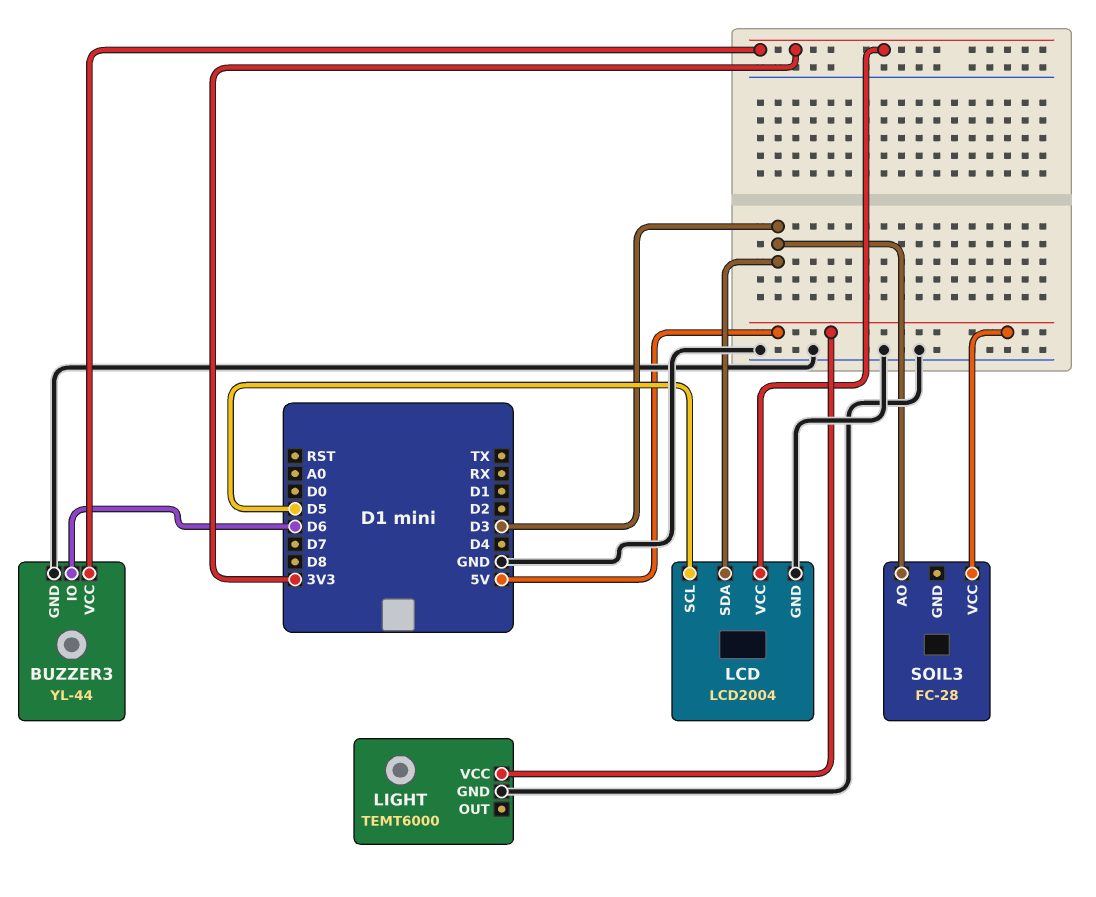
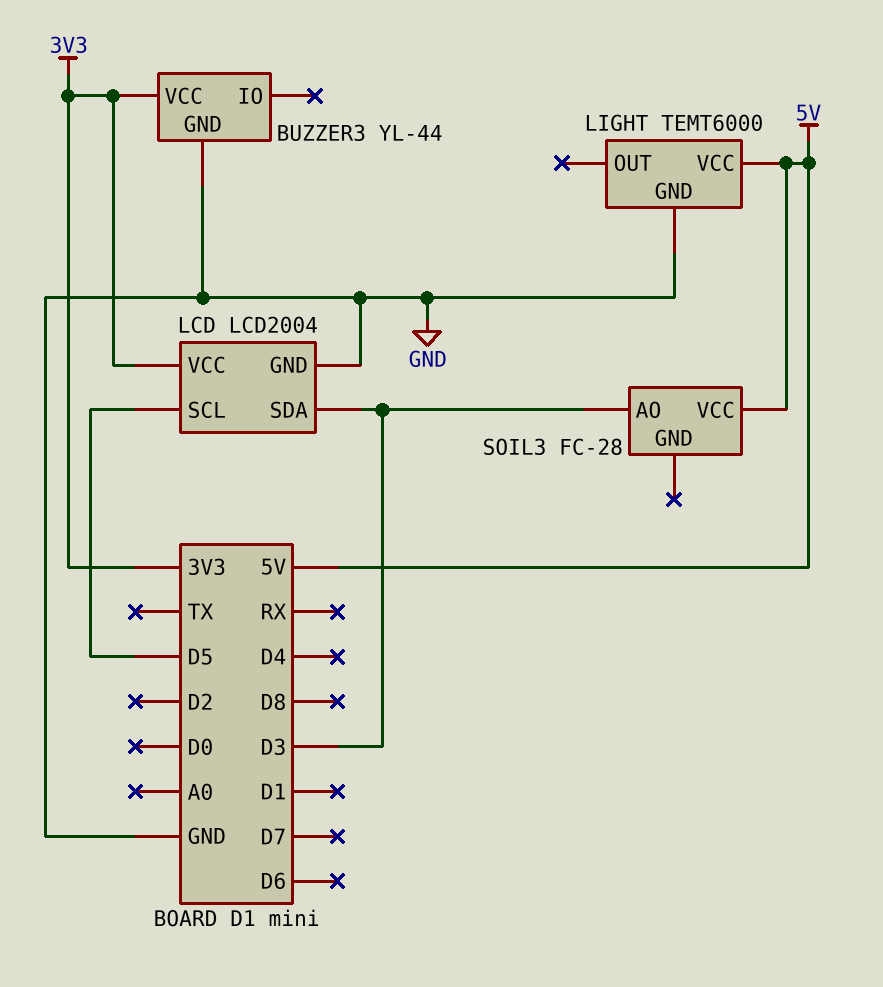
BUZZER3 pin IO: D6 -> none

